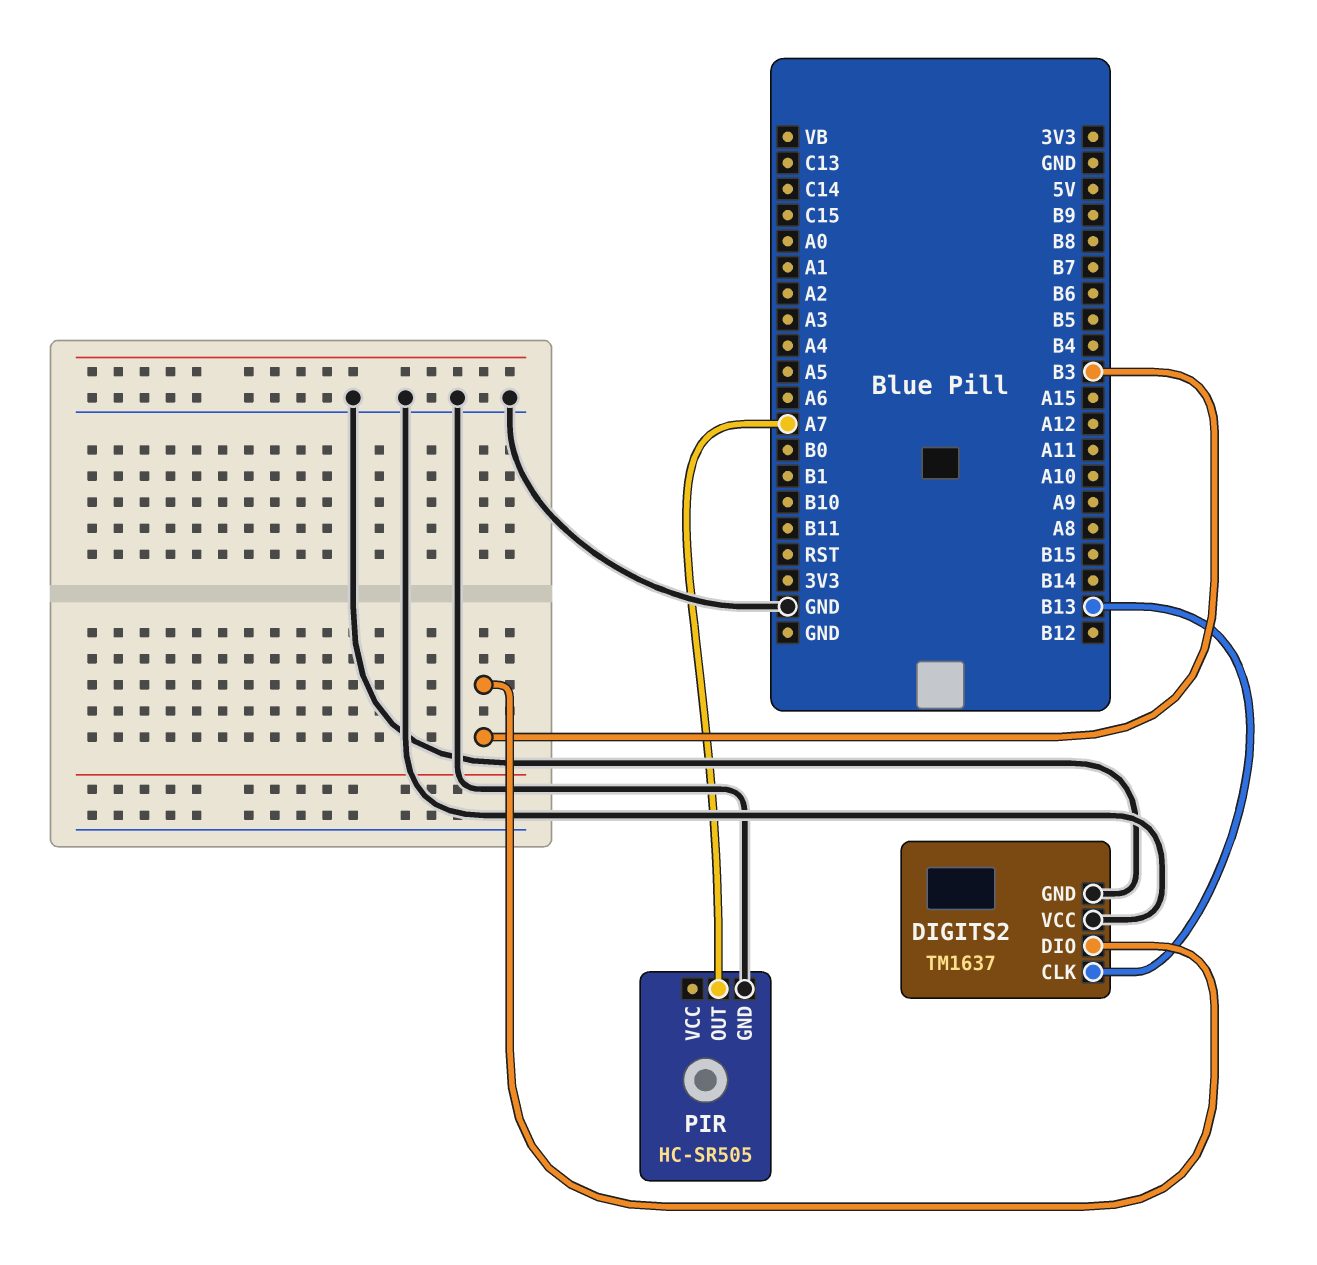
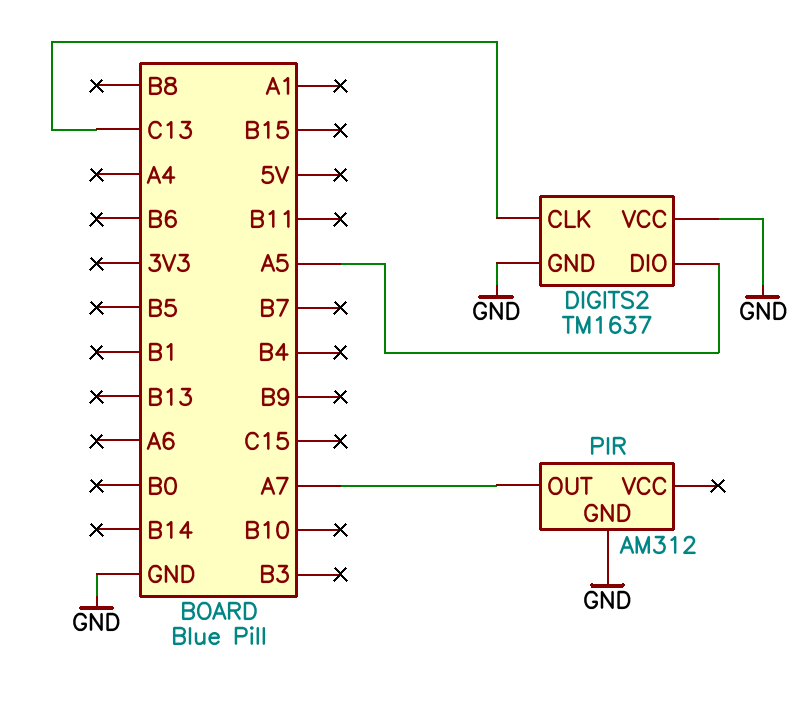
DIGITS2 pin CLK: B13 -> C13
DIGITS2 pin DIO: B3 -> A5
PIR: HC-SR505 -> AM312

